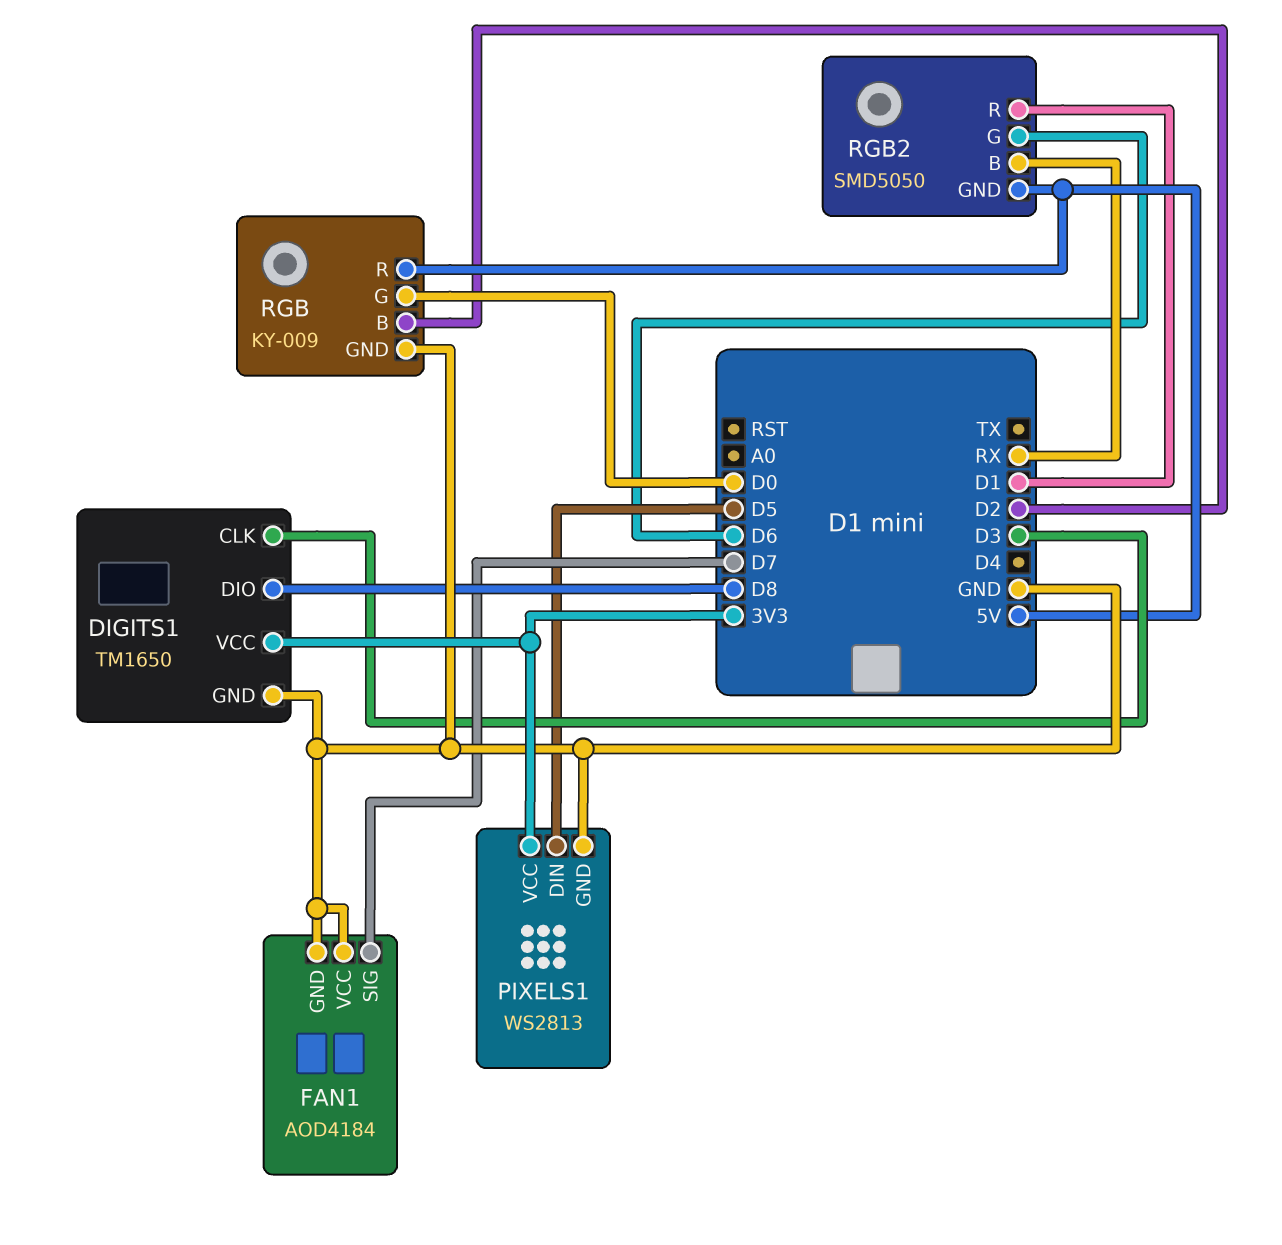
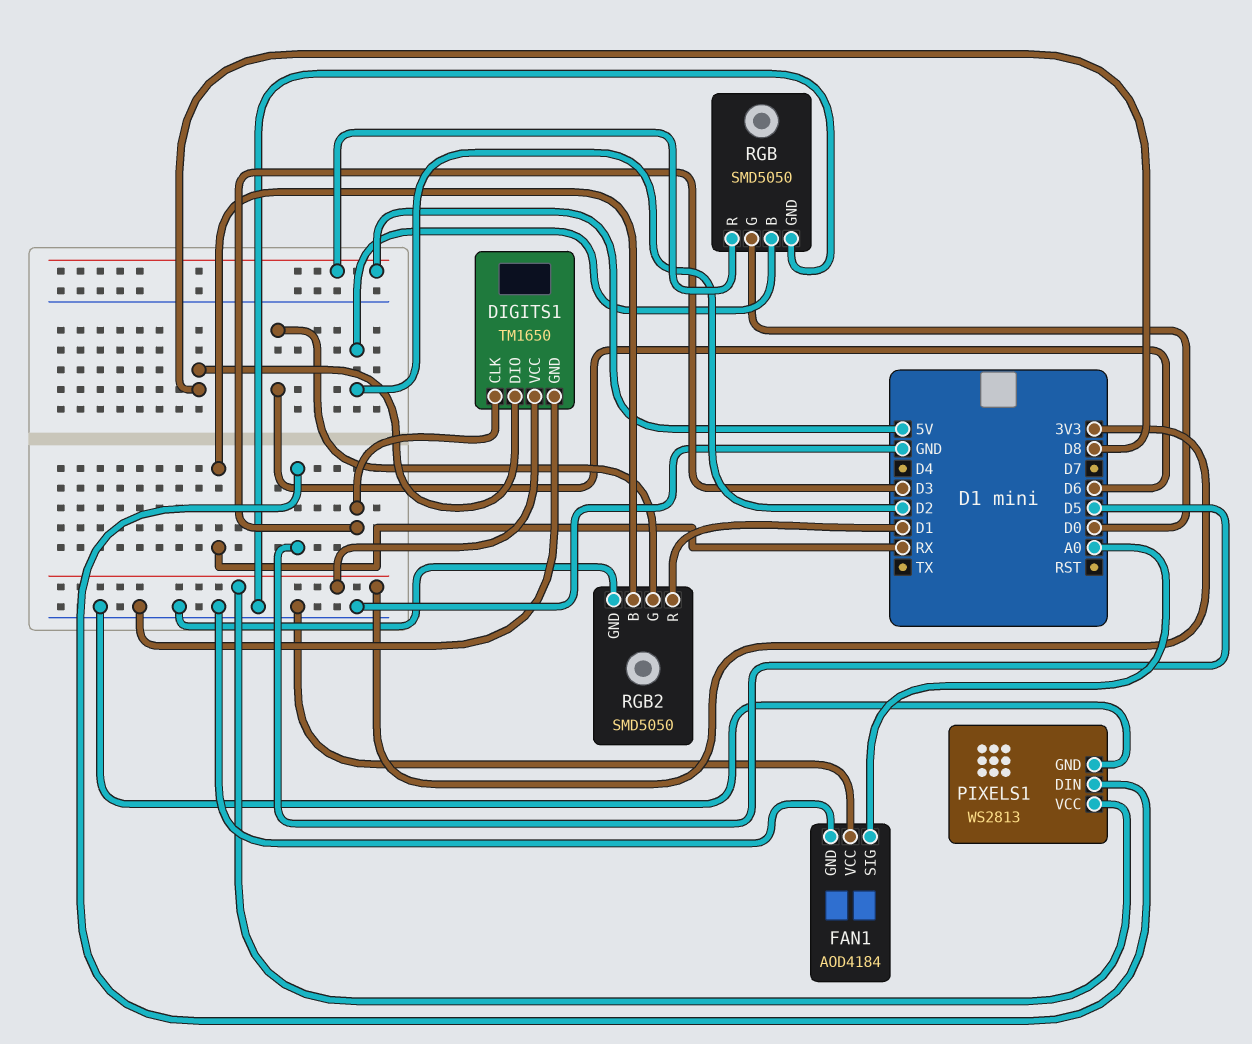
FAN1 pin SIG: D7 -> A0
RGB: KY-009 -> SMD5050
RGB2 pin GND: 5V -> GND

